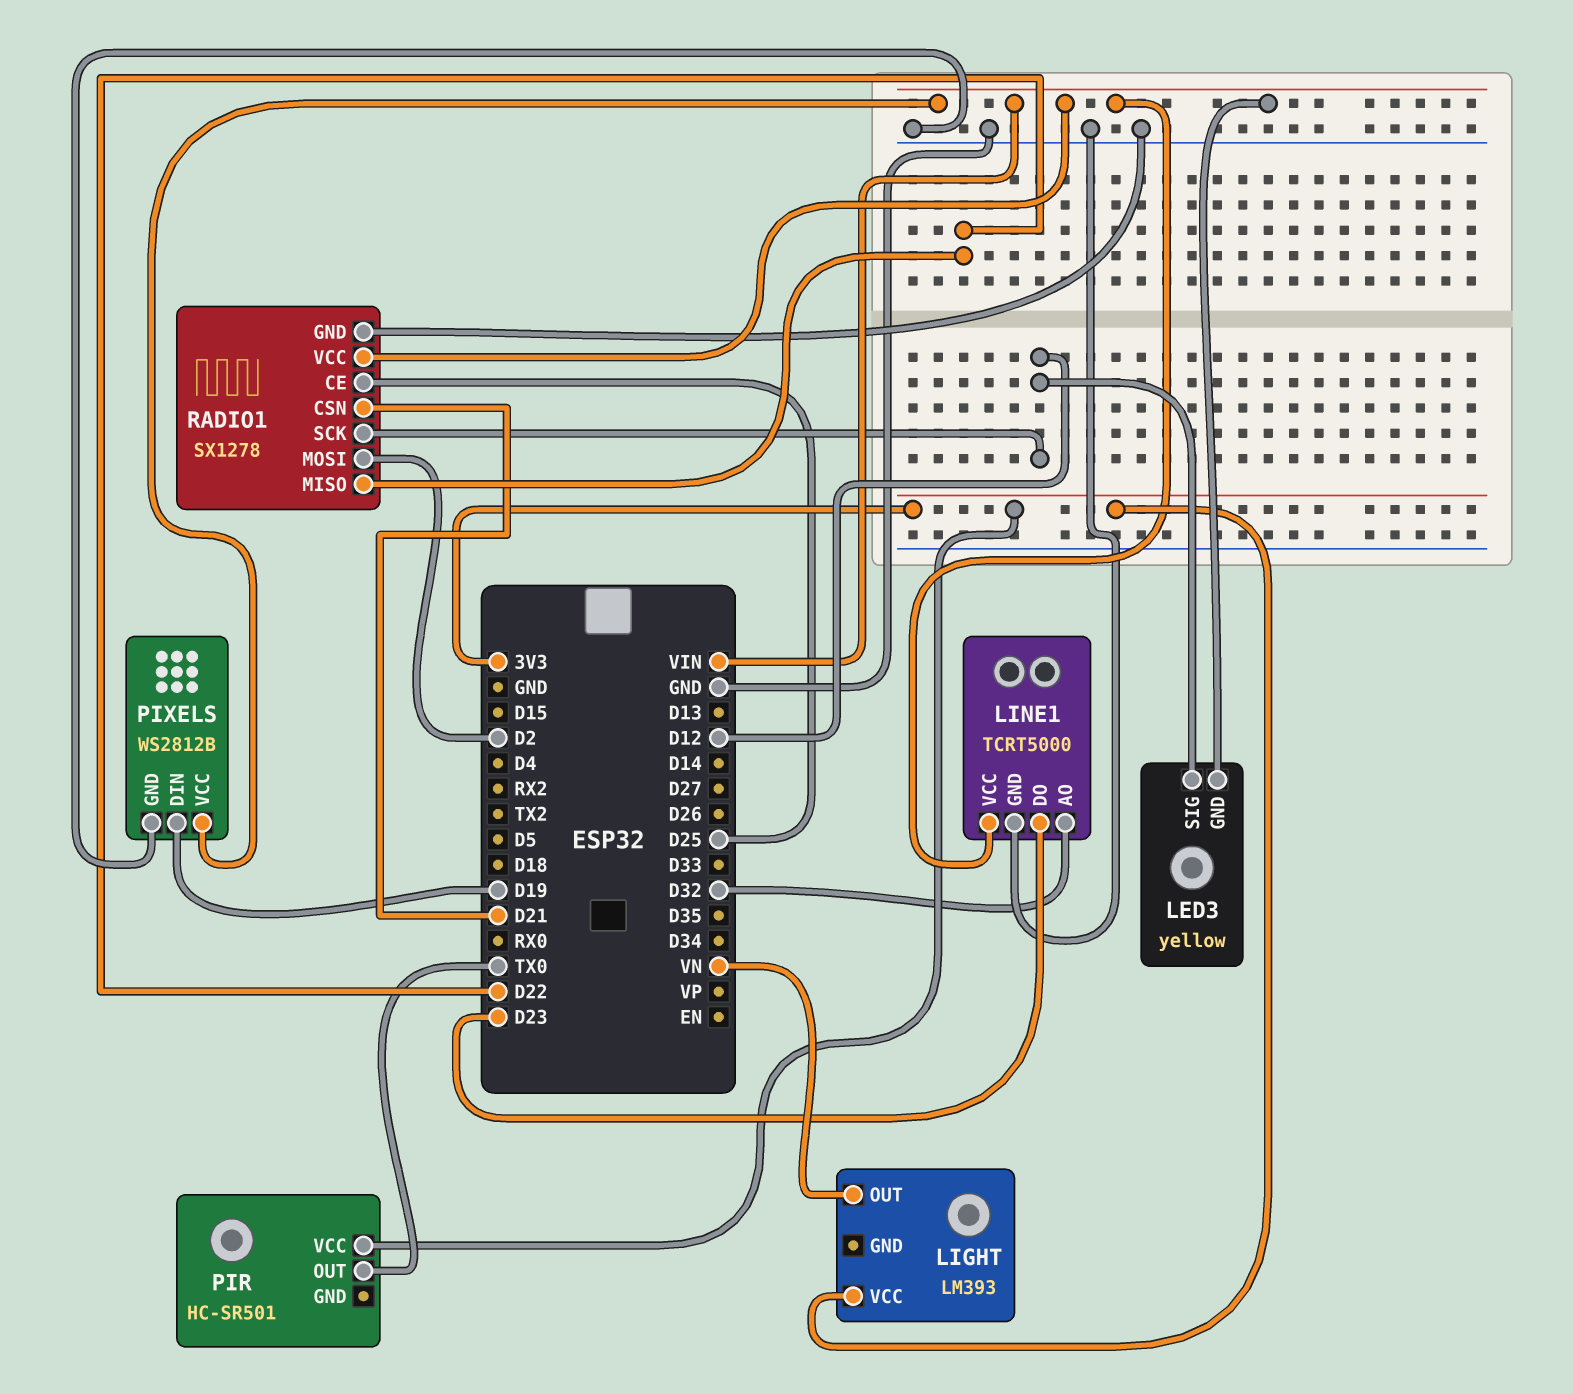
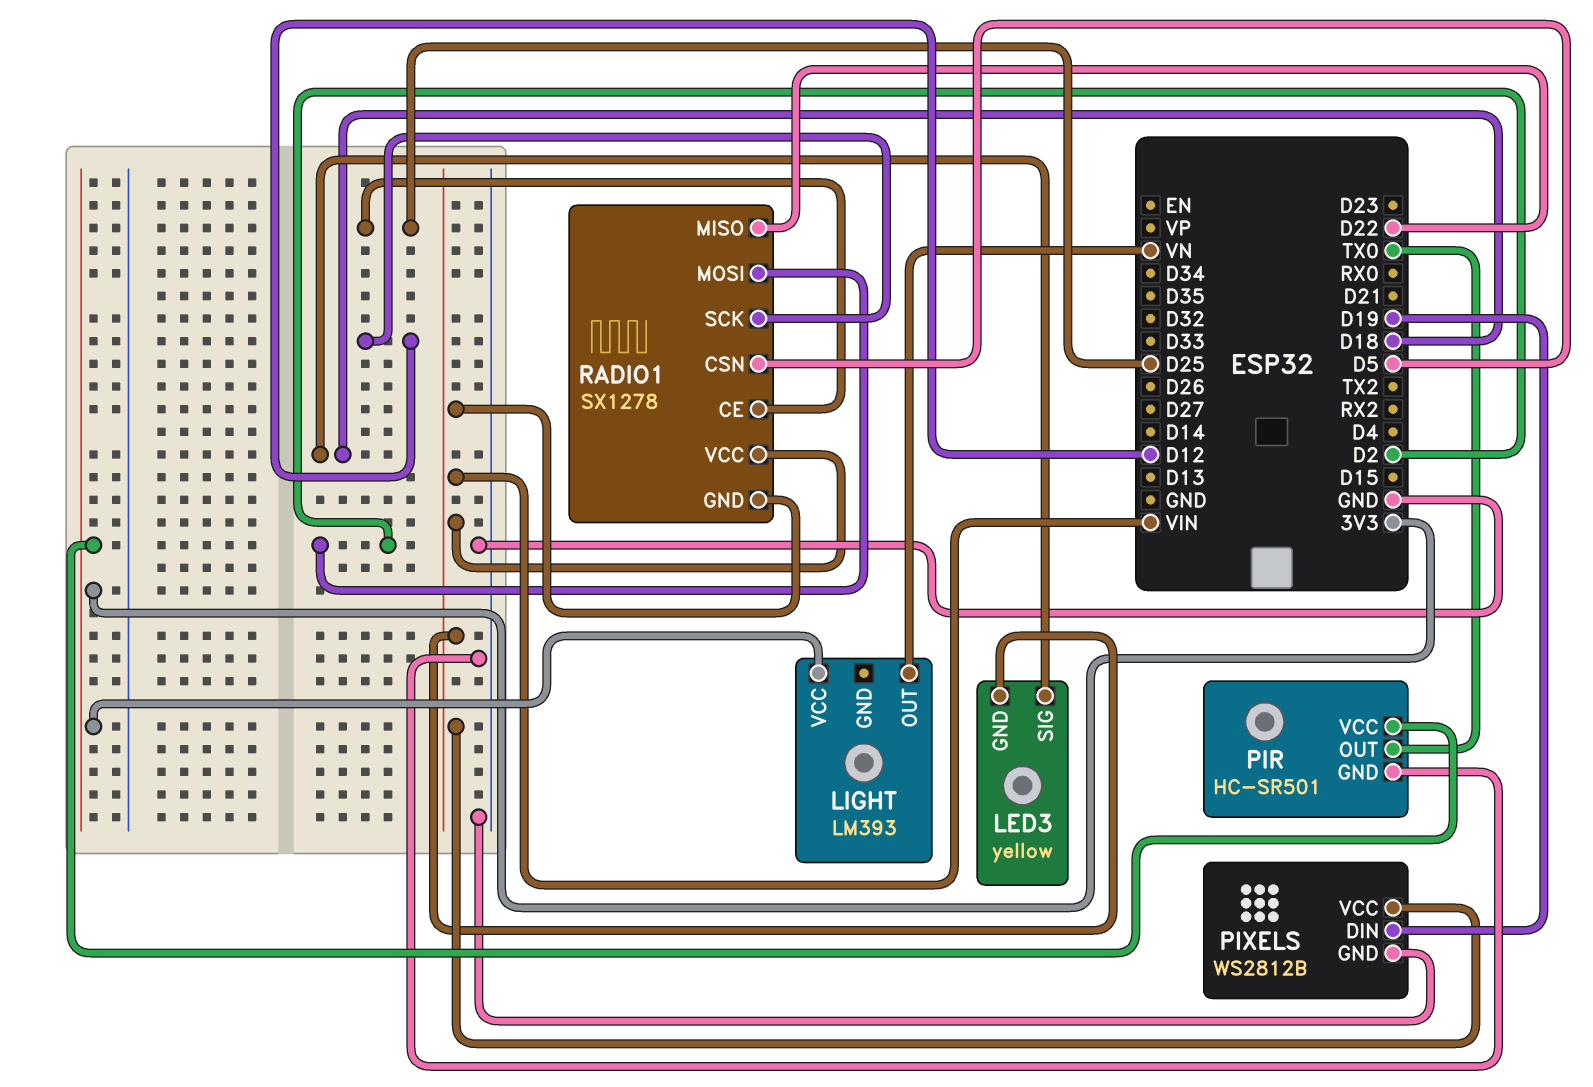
LED3 pin SIG: D12 -> D18
LINE1: TCRT5000 -> none
LINE1 pin AO: D32 -> none
LINE1 pin DO: D23 -> none
LINE1 pin GND: GND -> none
LINE1 pin VCC: VIN -> none
PIR pin GND: none -> GND
RADIO1 pin CSN: D21 -> D5
RADIO1 pin GND: GND -> VIN

